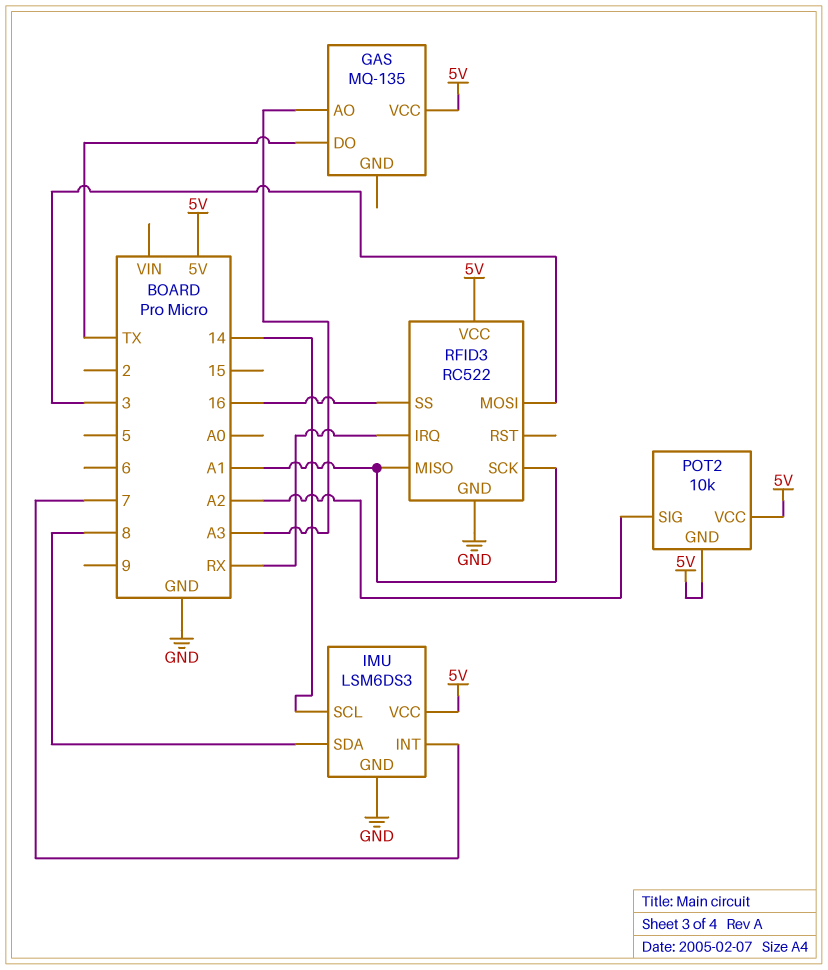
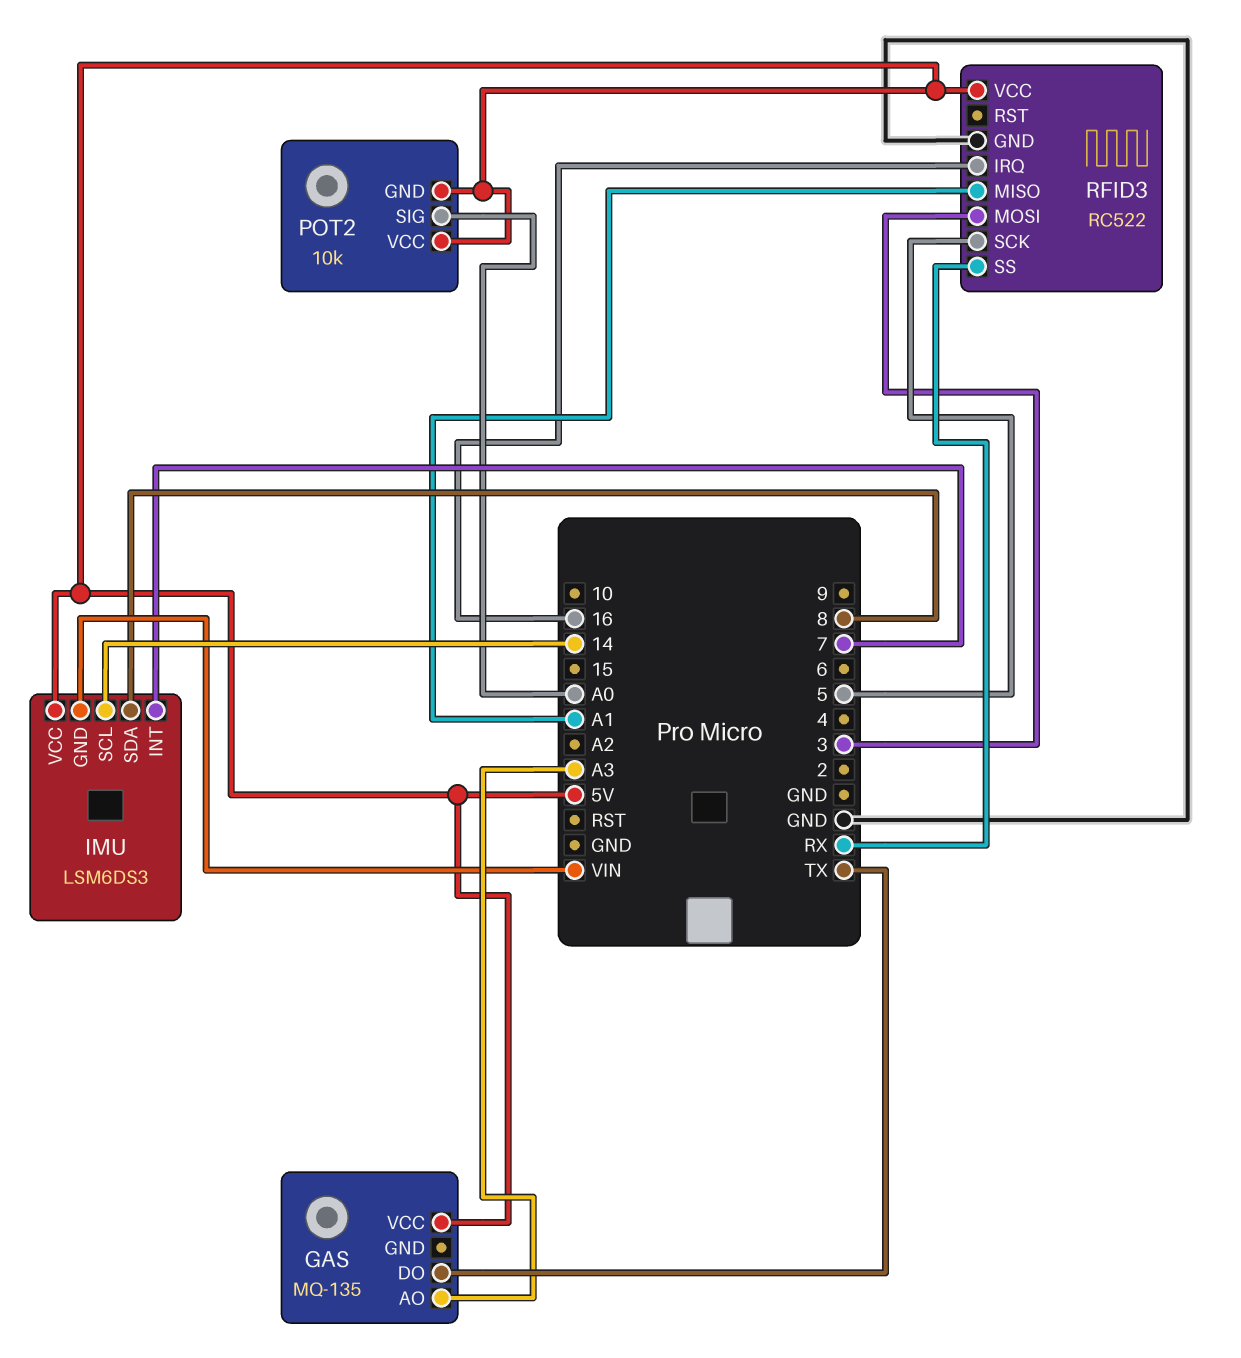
IMU pin GND: GND -> VIN
POT2 pin SIG: A2 -> A0
RFID3 pin IRQ: RX -> 16
RFID3 pin SCK: A1 -> 5
RFID3 pin SS: 16 -> RX

